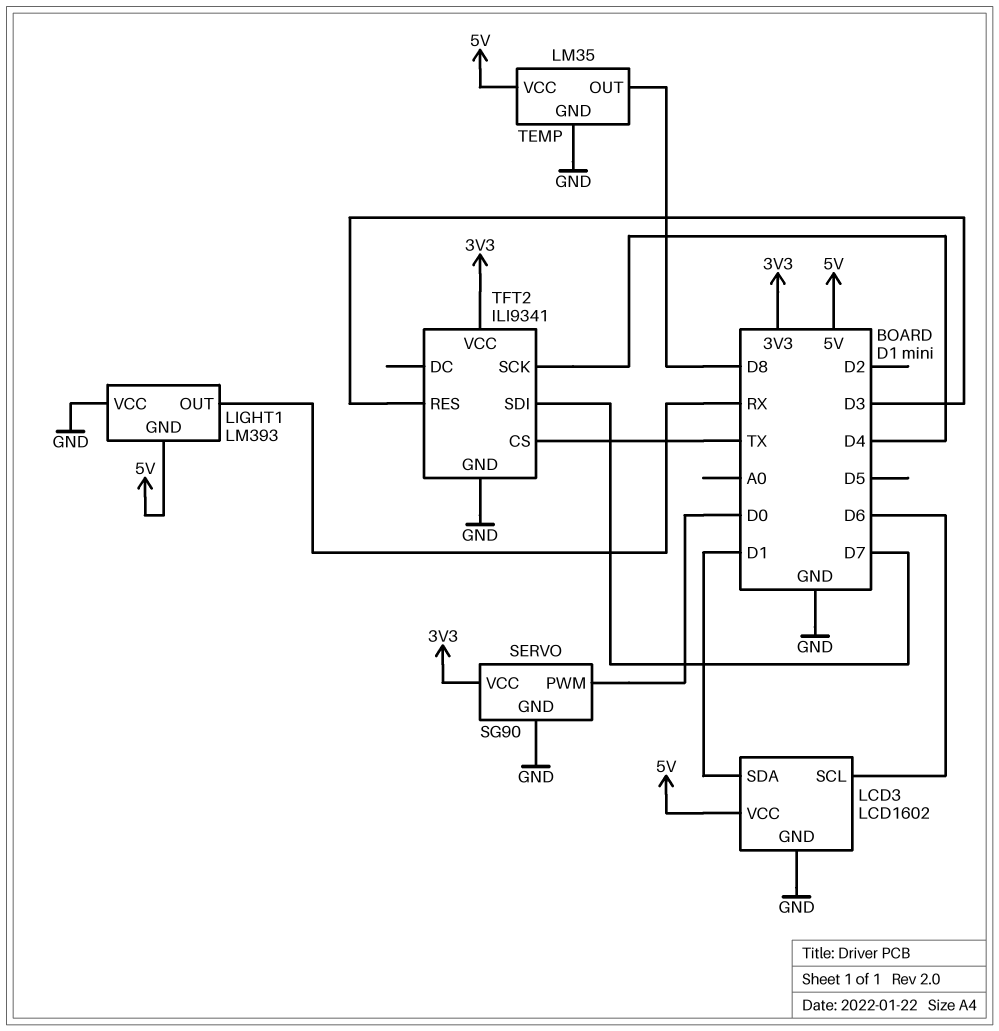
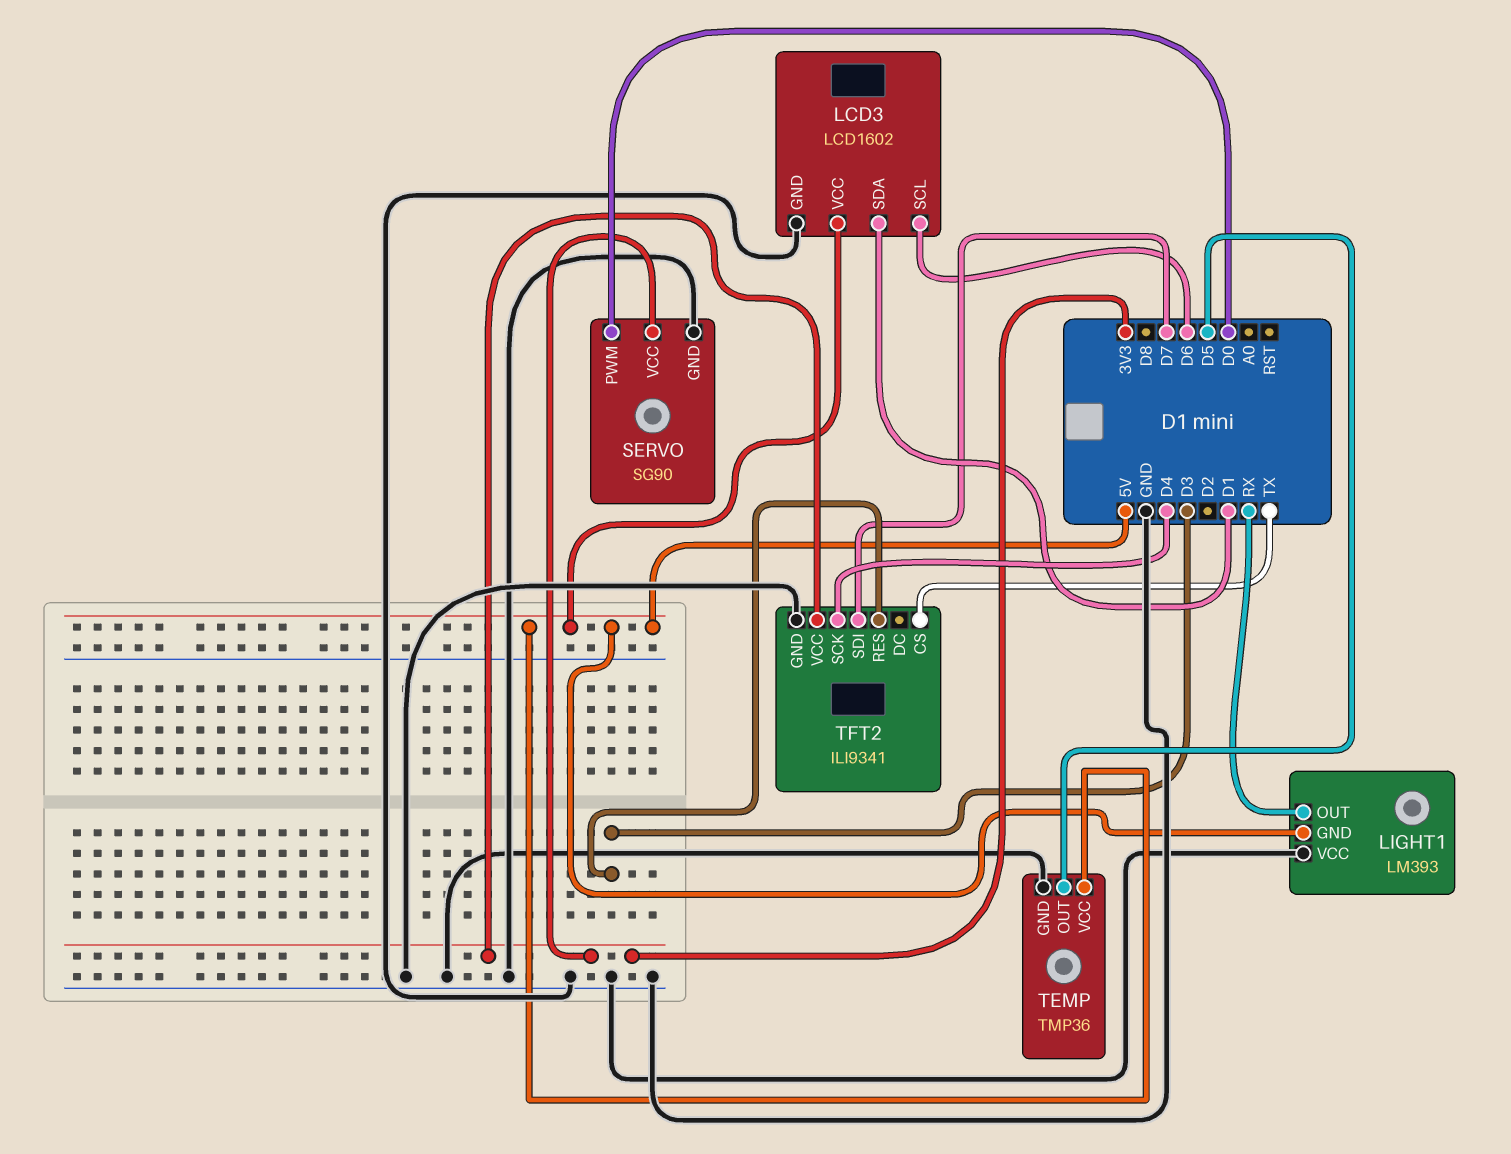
TEMP: LM35 -> TMP36
TEMP pin OUT: D8 -> D5

